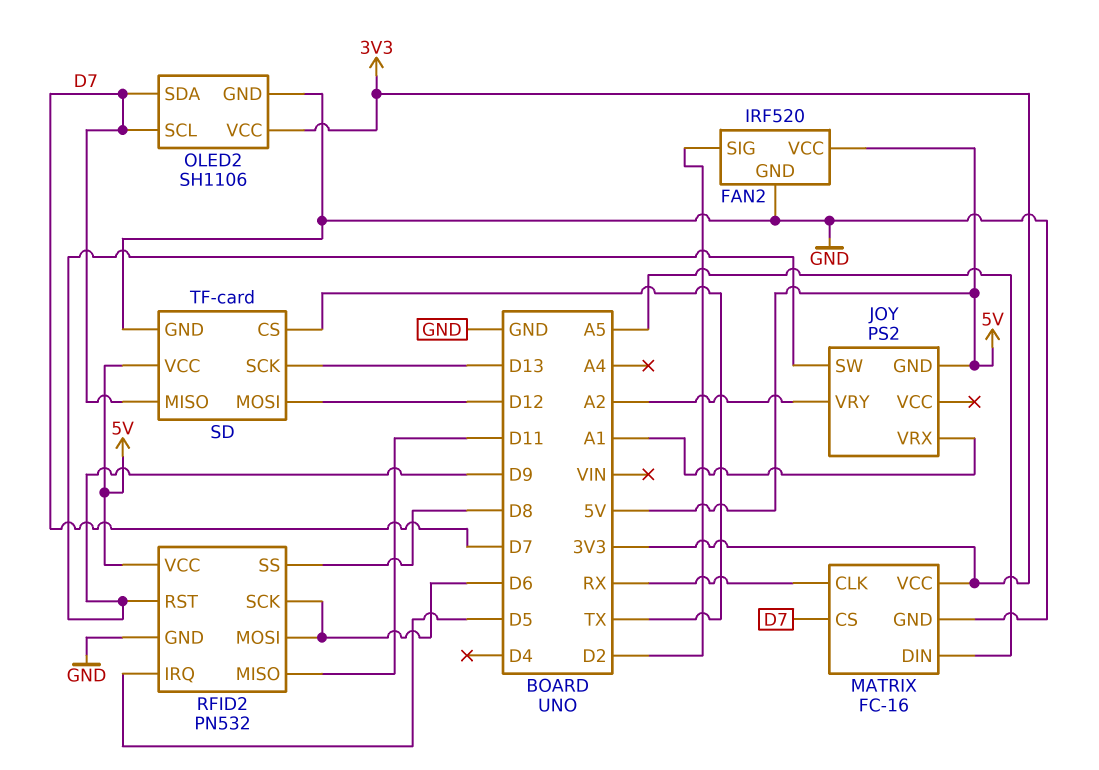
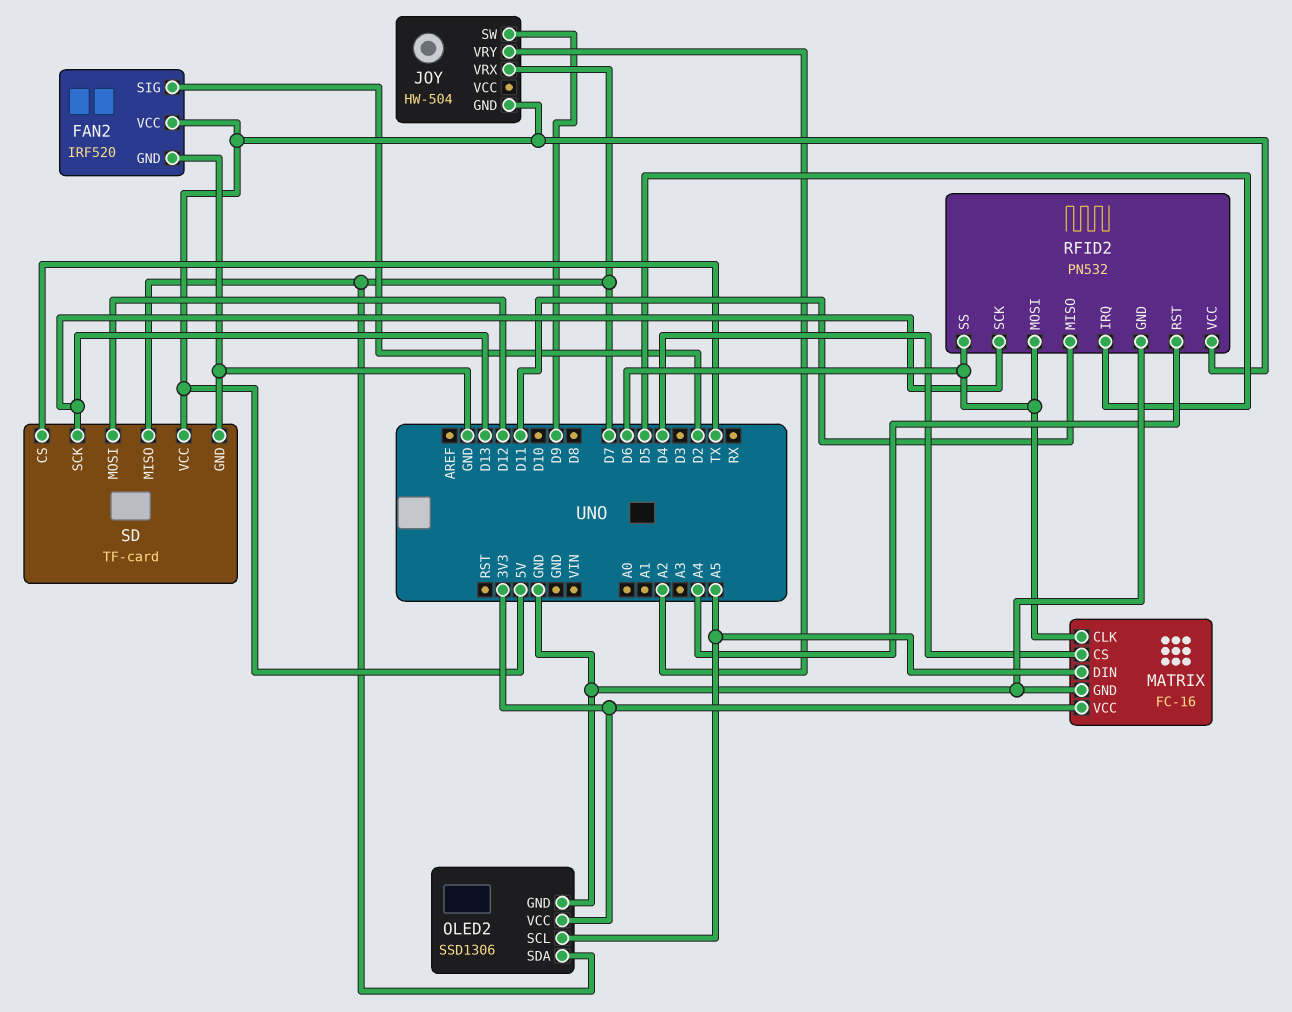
JOY: PS2 -> HW-504
JOY pin VRX: A1 -> D7
MATRIX pin CLK: RX -> D6
MATRIX pin CS: D7 -> D4
OLED2: SH1106 -> SSD1306
OLED2 pin SCL: D7 -> A5
RFID2 pin RST: D9 -> A4
RFID2 pin SCK: D6 -> D13
RFID2 pin SS: D8 -> D6

